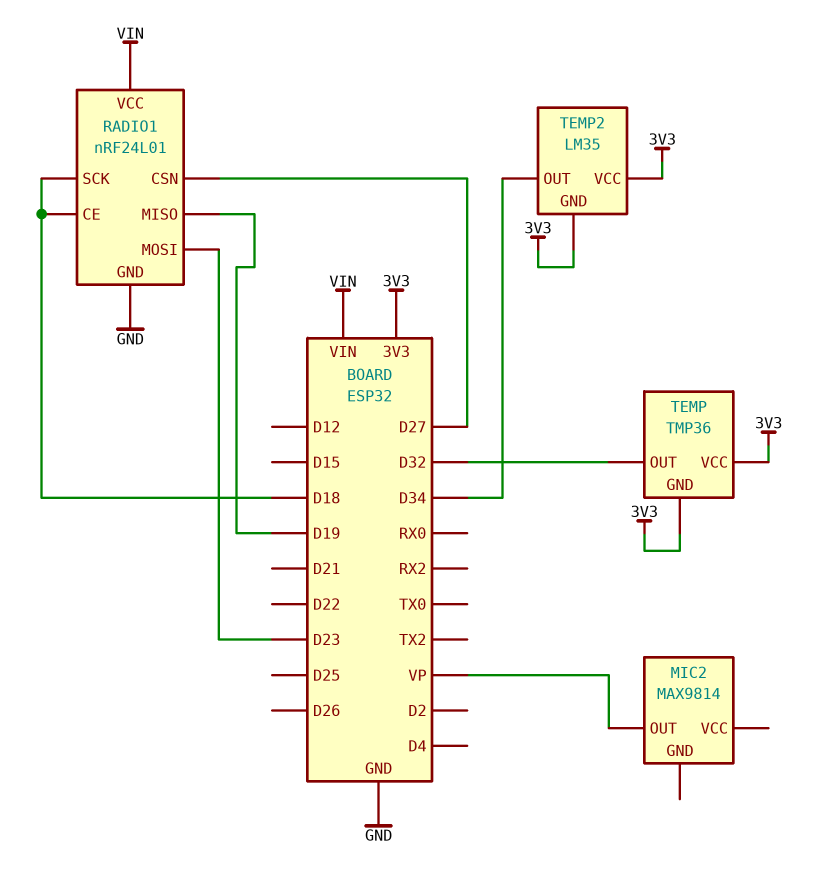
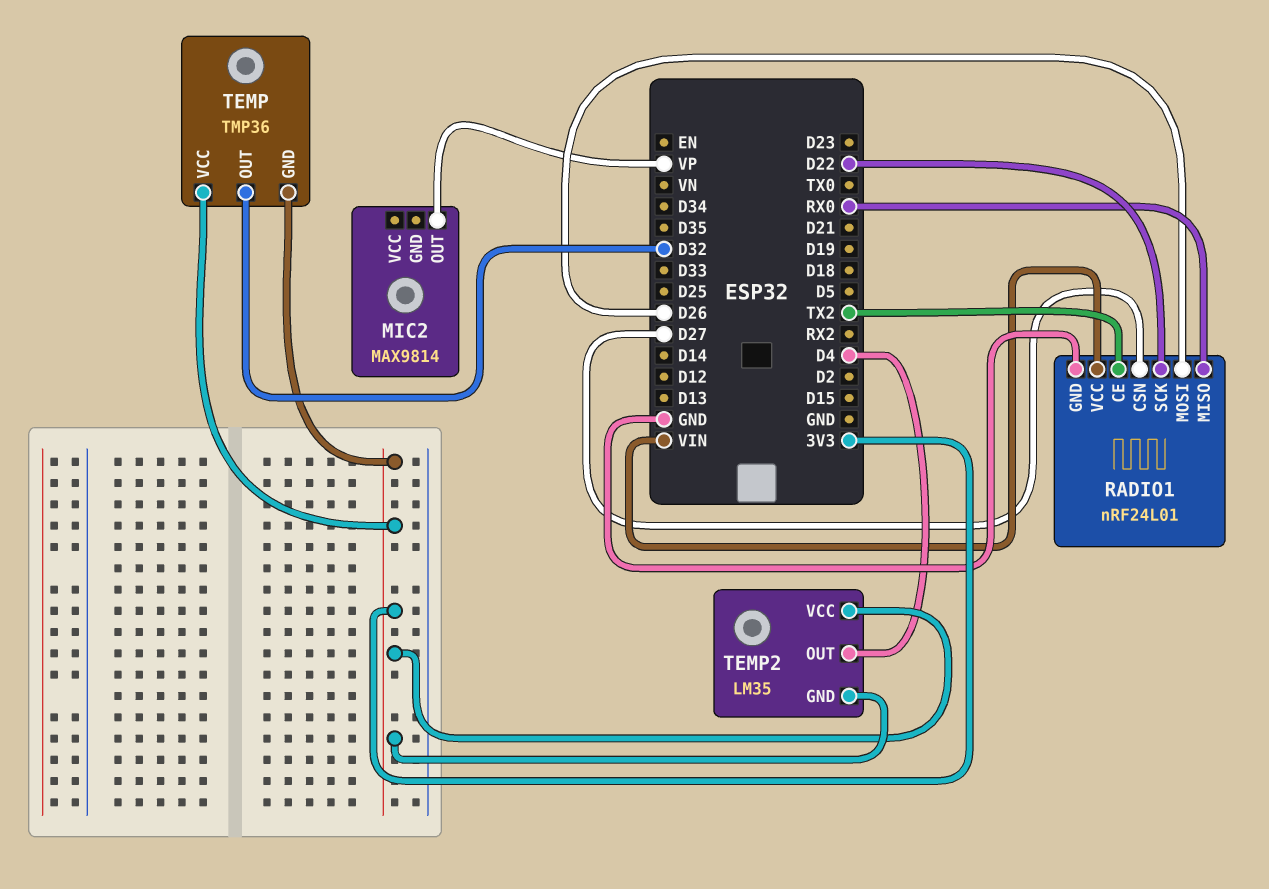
RADIO1 pin CE: D18 -> TX2
RADIO1 pin MISO: D19 -> RX0
RADIO1 pin MOSI: D23 -> D26
RADIO1 pin SCK: D18 -> D22
TEMP2 pin OUT: D34 -> D4

